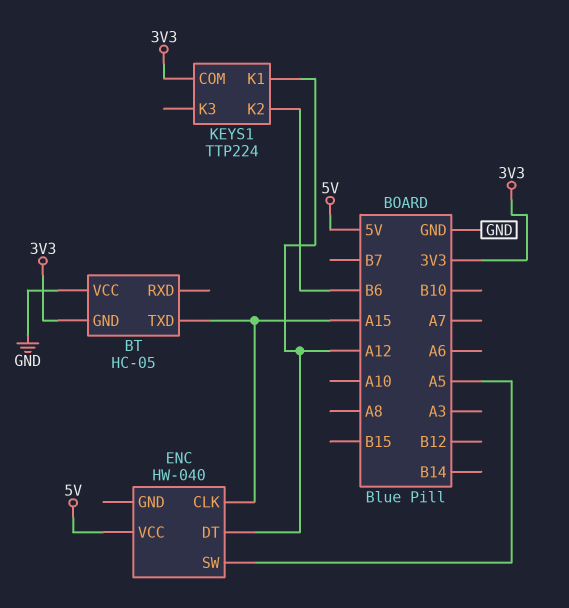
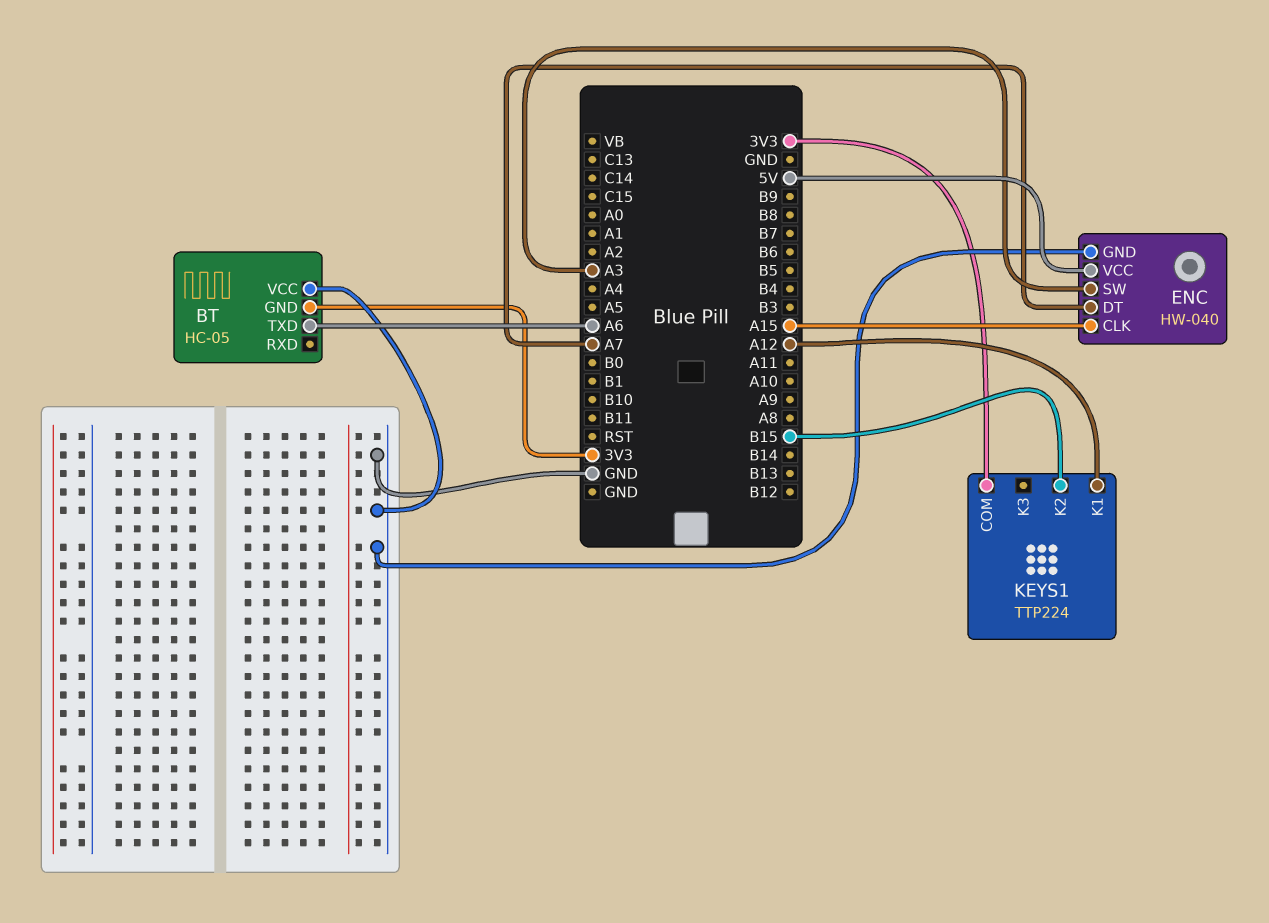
BT pin TXD: A15 -> A6
ENC pin DT: A12 -> A7
ENC pin GND: none -> GND
ENC pin SW: A5 -> A3
KEYS1 pin K2: B6 -> B15

